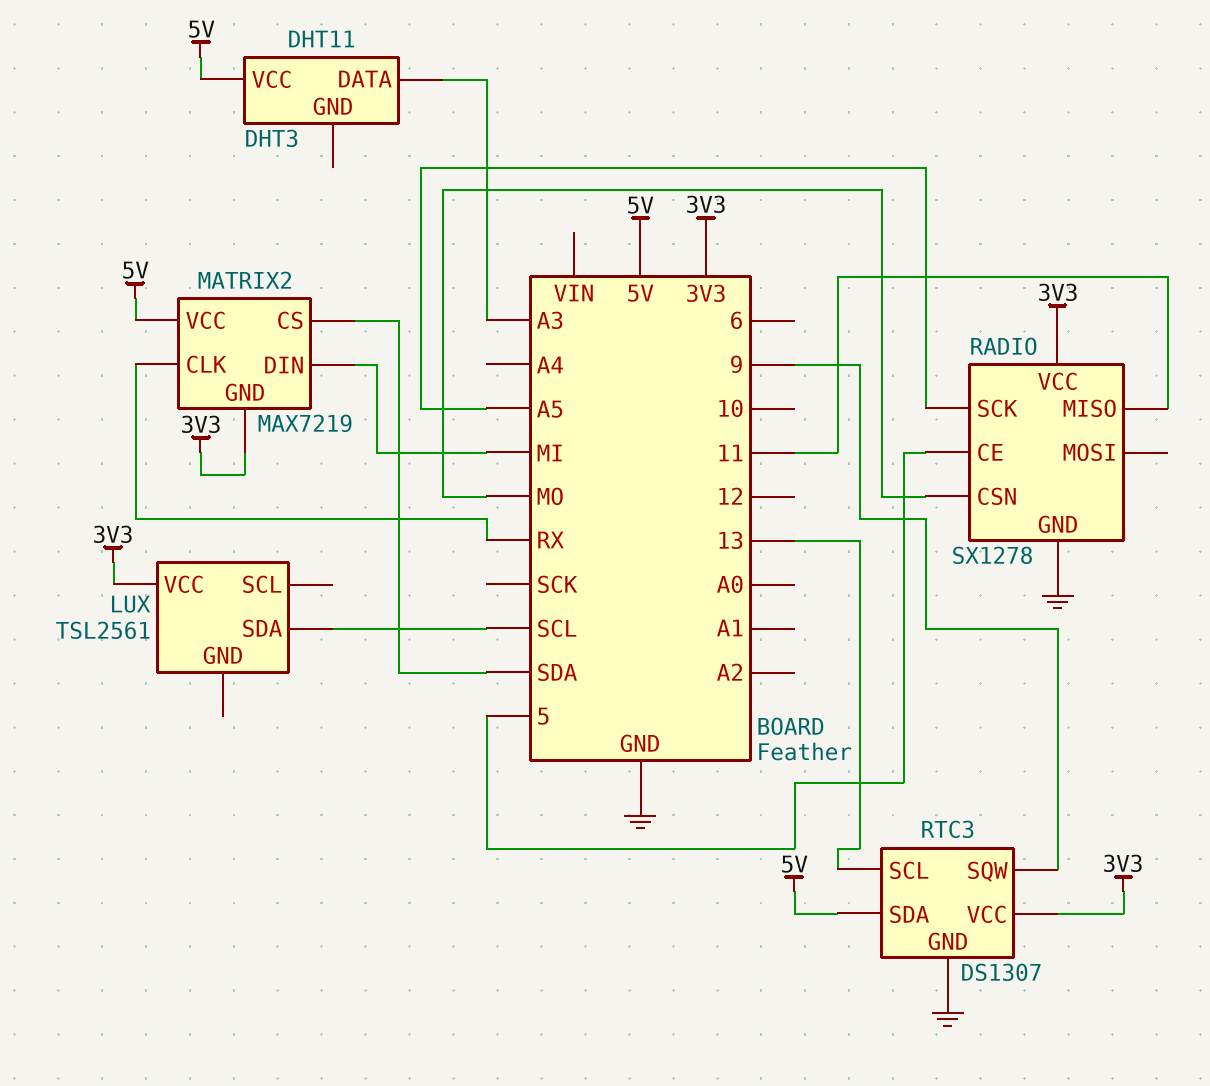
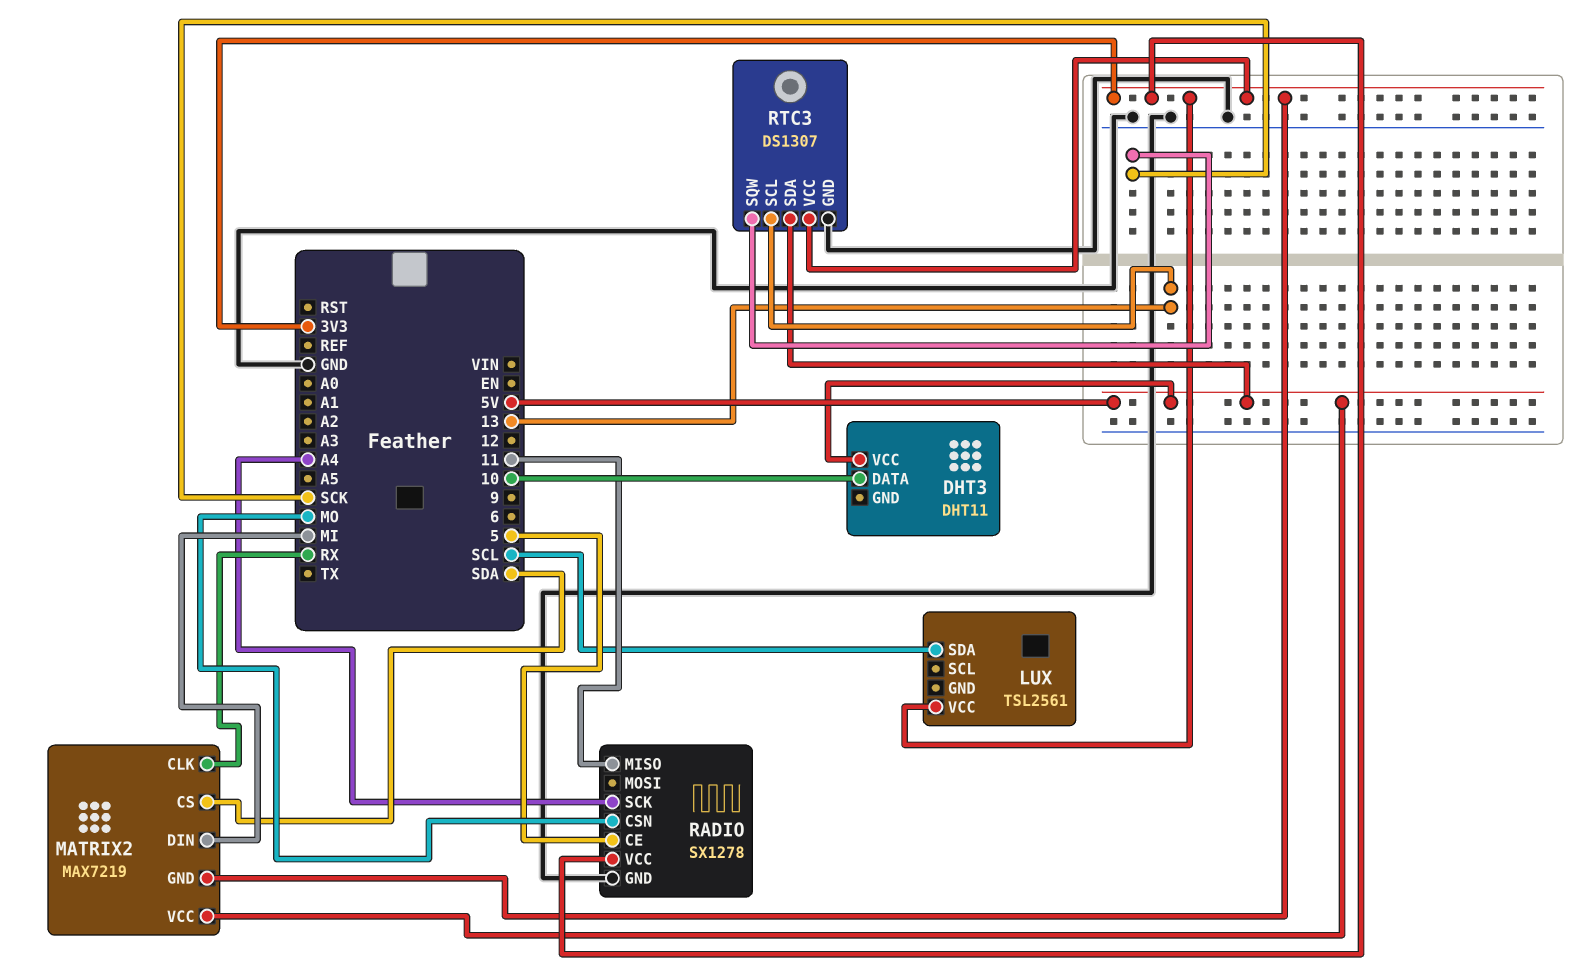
DHT3 pin DATA: A3 -> 10
RADIO pin SCK: A5 -> A4
RTC3 pin SQW: 9 -> SCK

